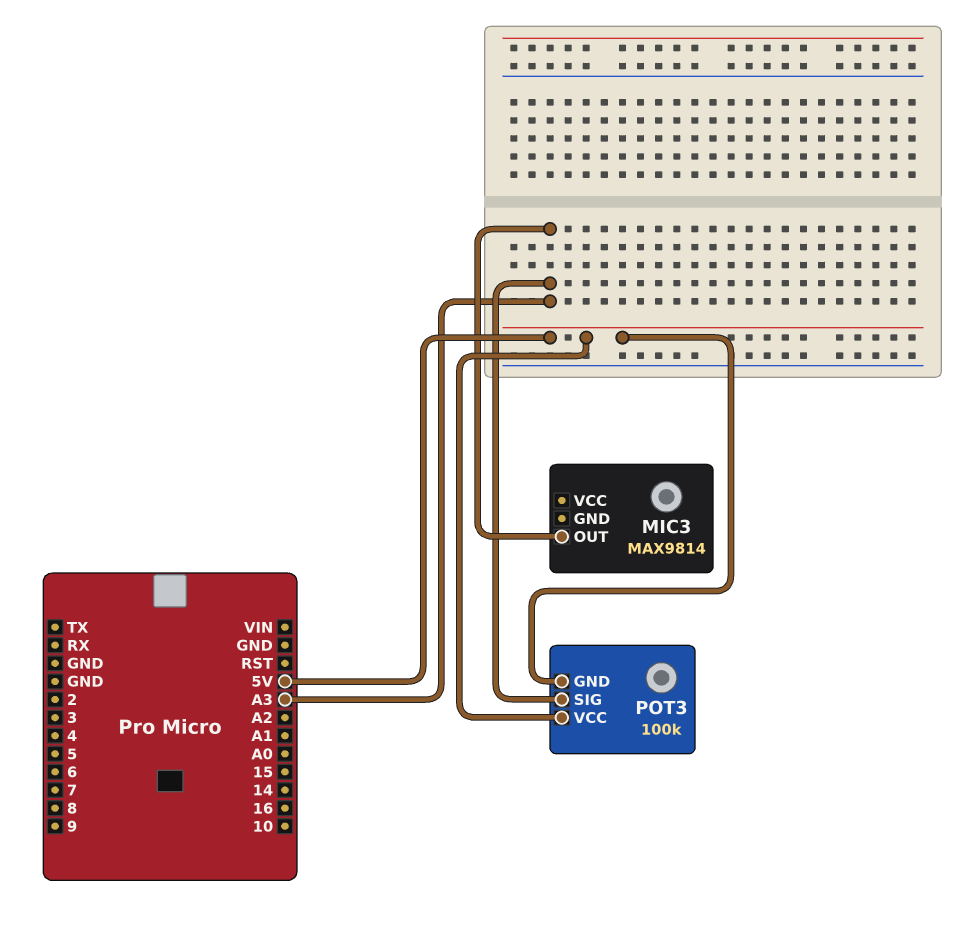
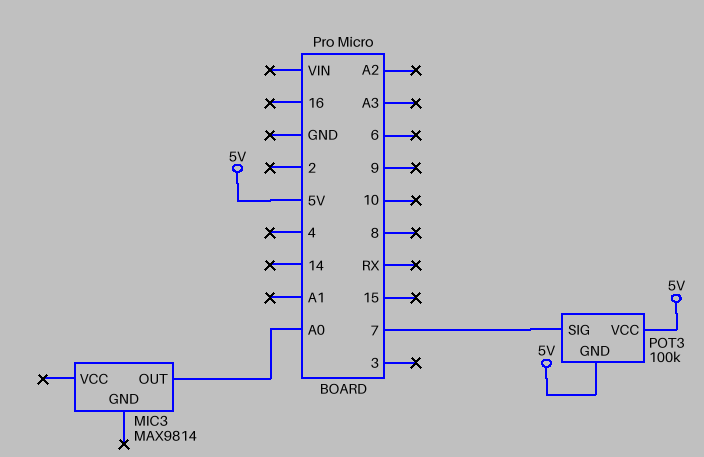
MIC3 pin OUT: A3 -> A0
POT3 pin SIG: A3 -> 7

